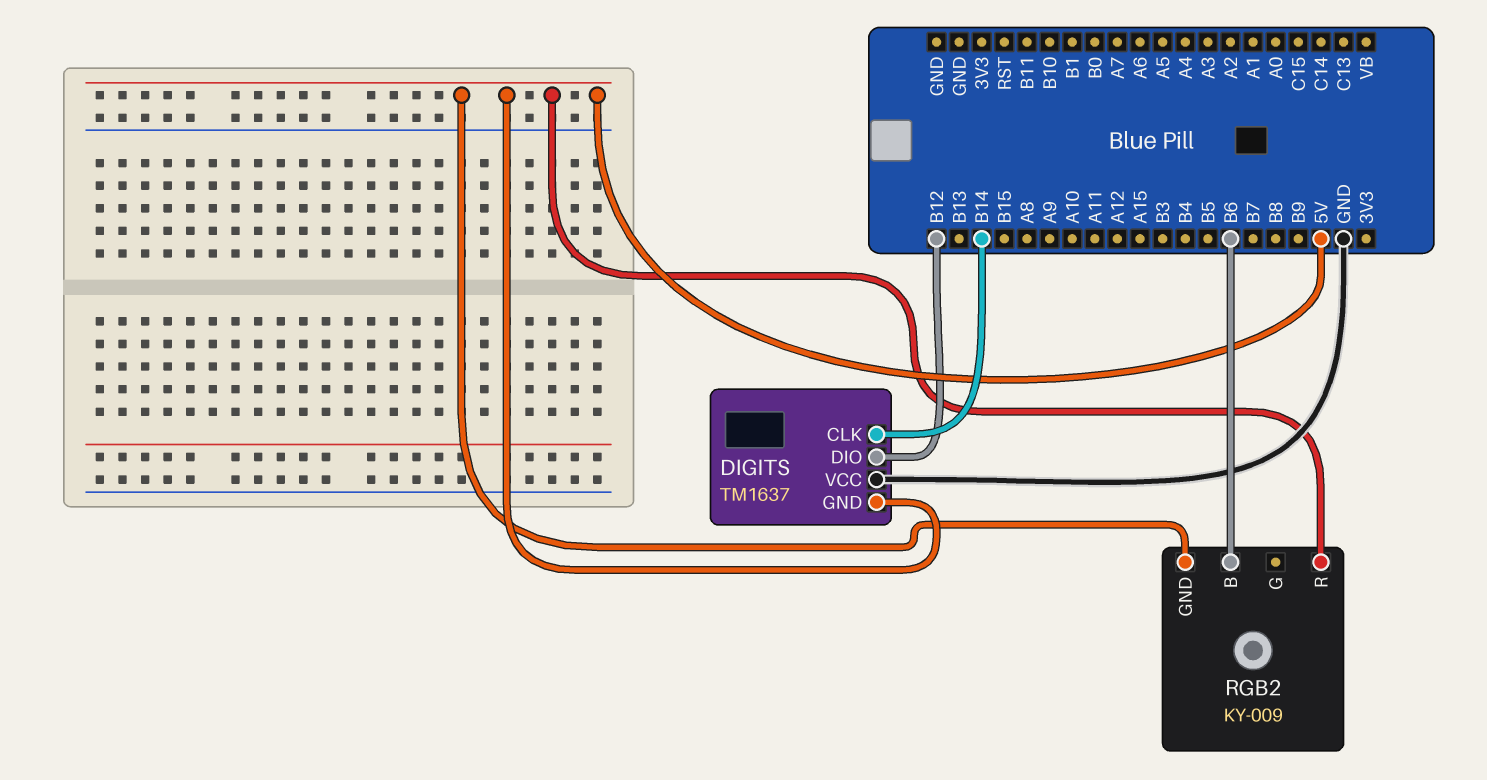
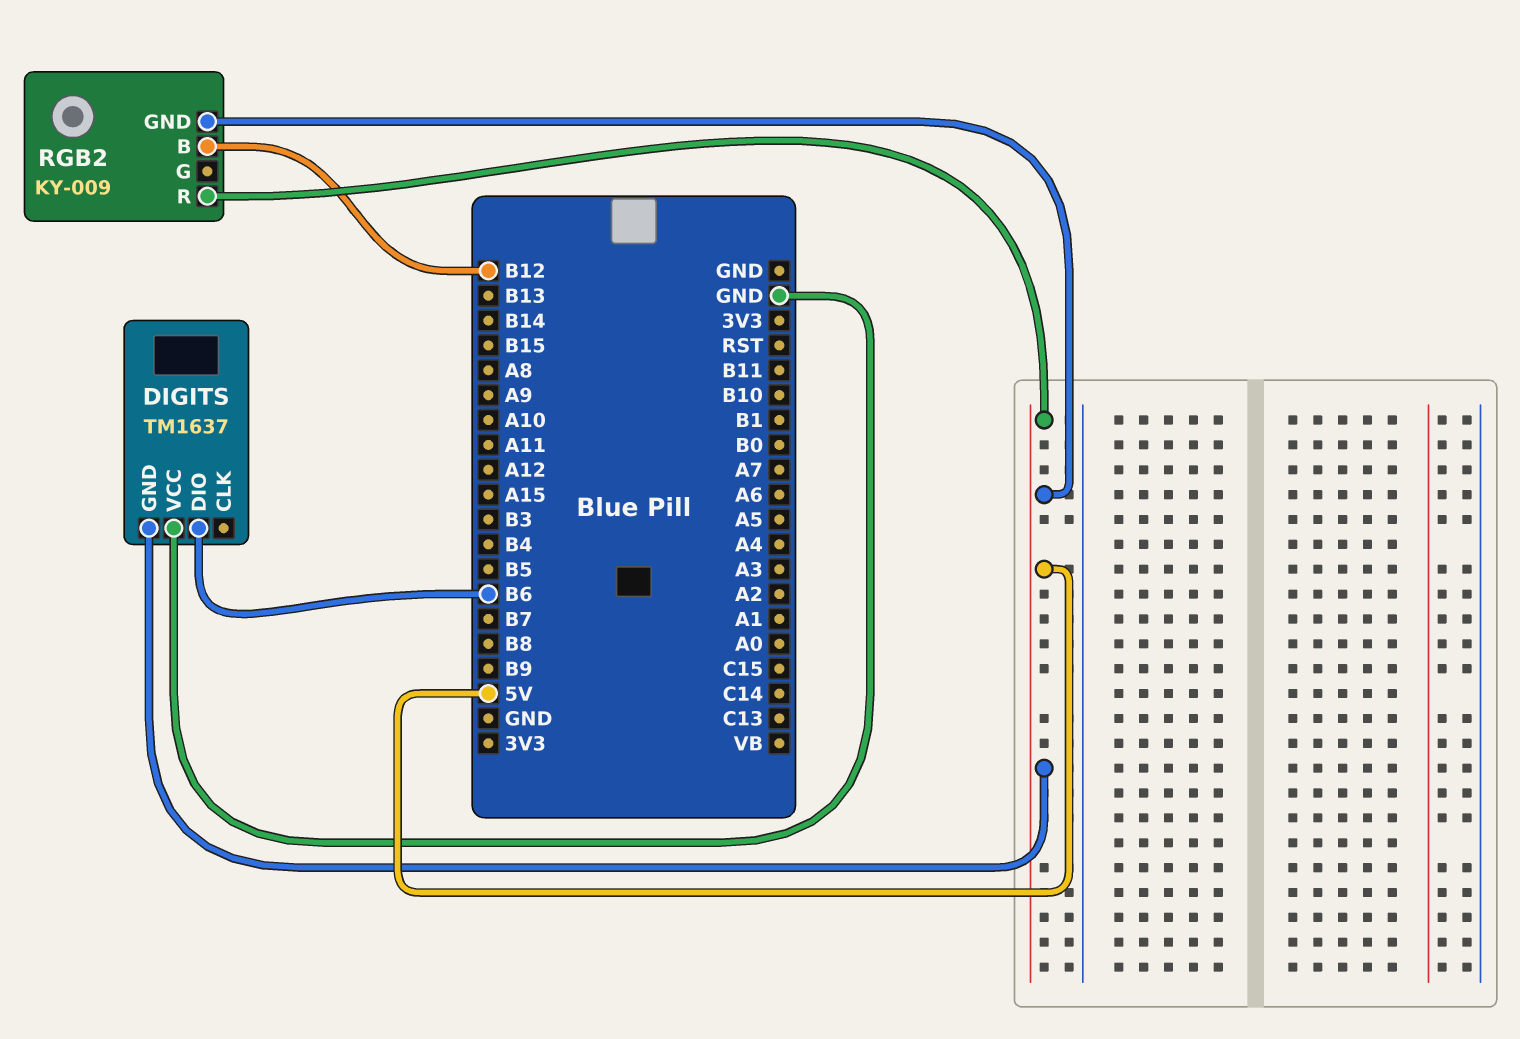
DIGITS pin CLK: B14 -> none
DIGITS pin DIO: B12 -> B6
RGB2 pin B: B6 -> B12

